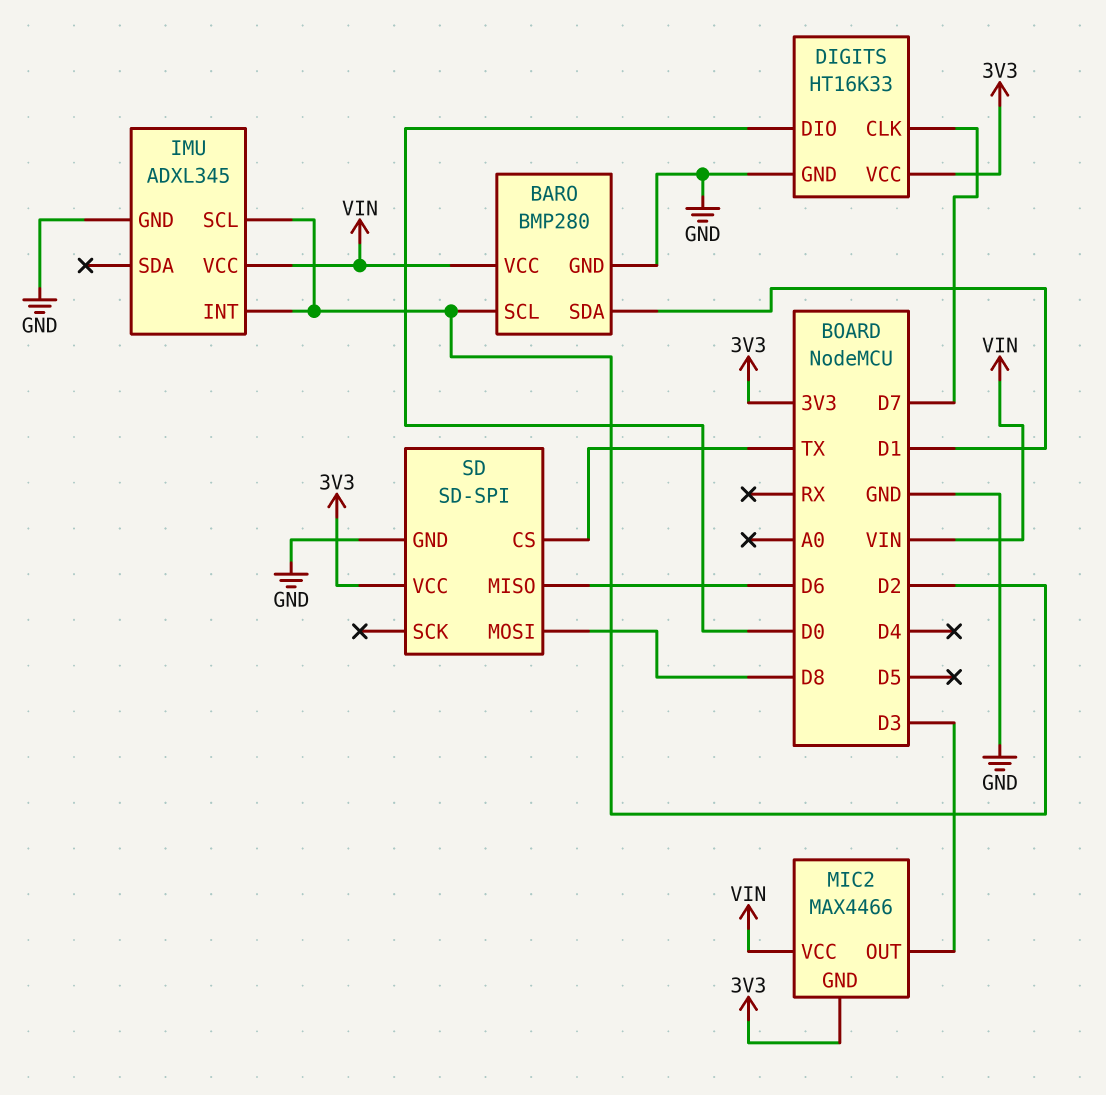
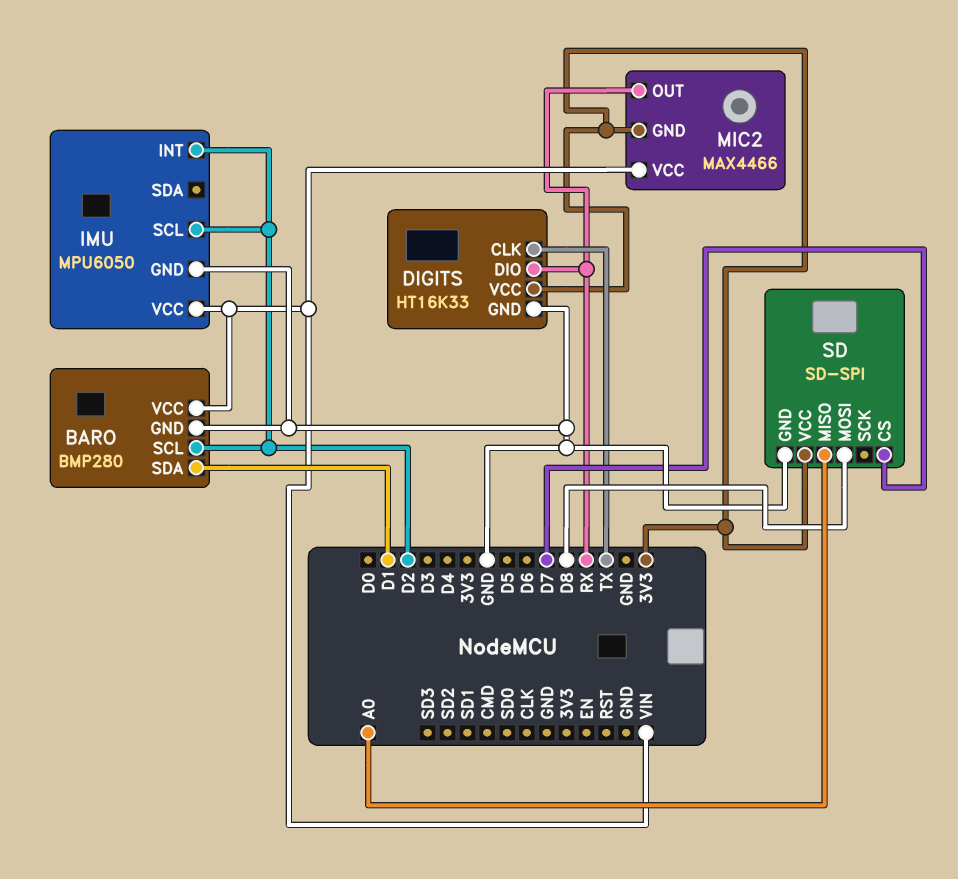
DIGITS pin CLK: D7 -> TX
DIGITS pin DIO: D0 -> RX
IMU: ADXL345 -> MPU6050
MIC2 pin OUT: D3 -> RX
SD pin CS: TX -> D7
SD pin MISO: D6 -> A0

